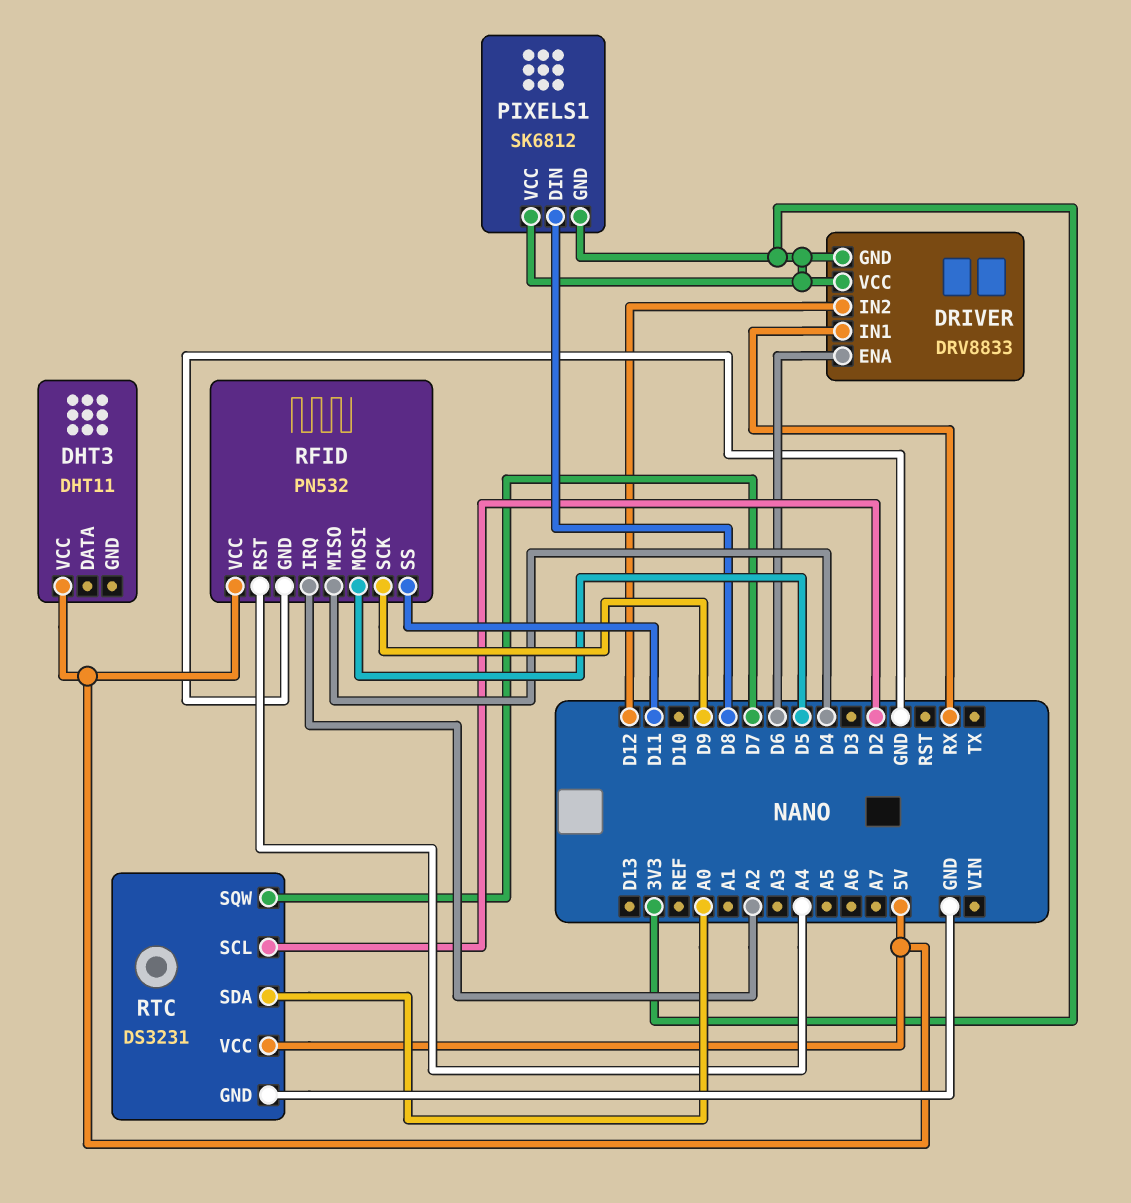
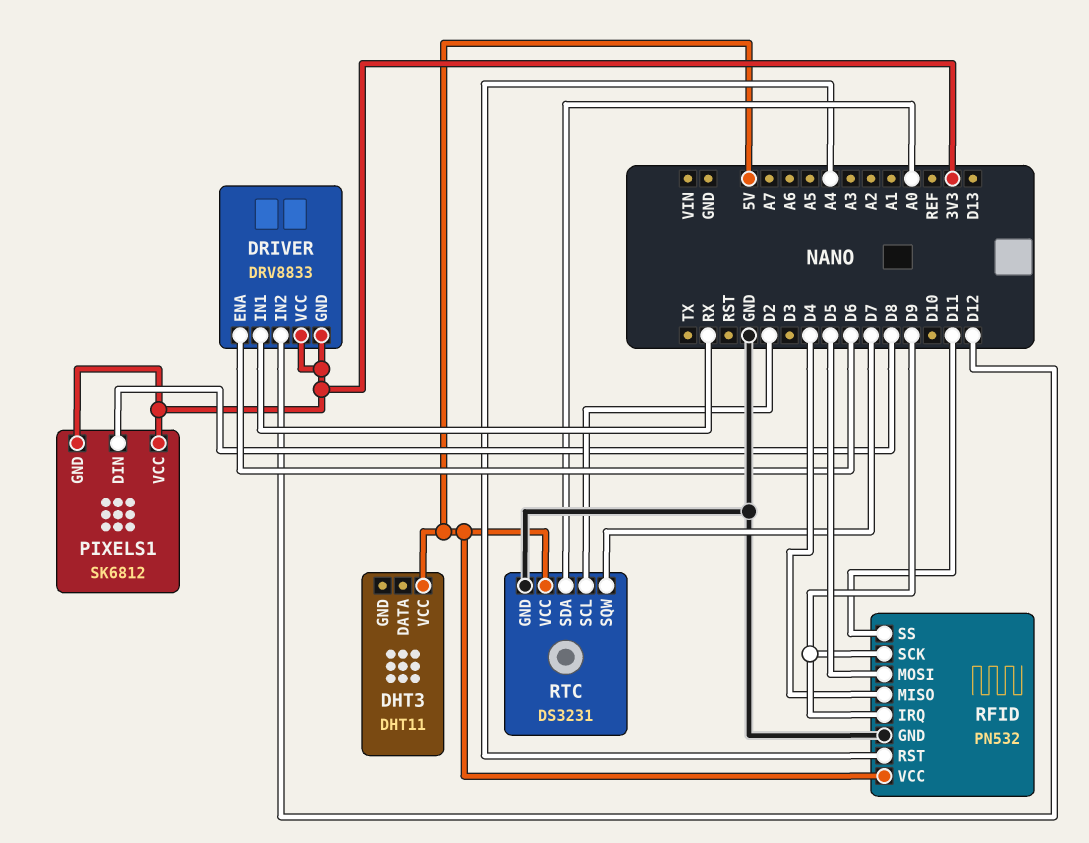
RFID pin IRQ: A2 -> D9

